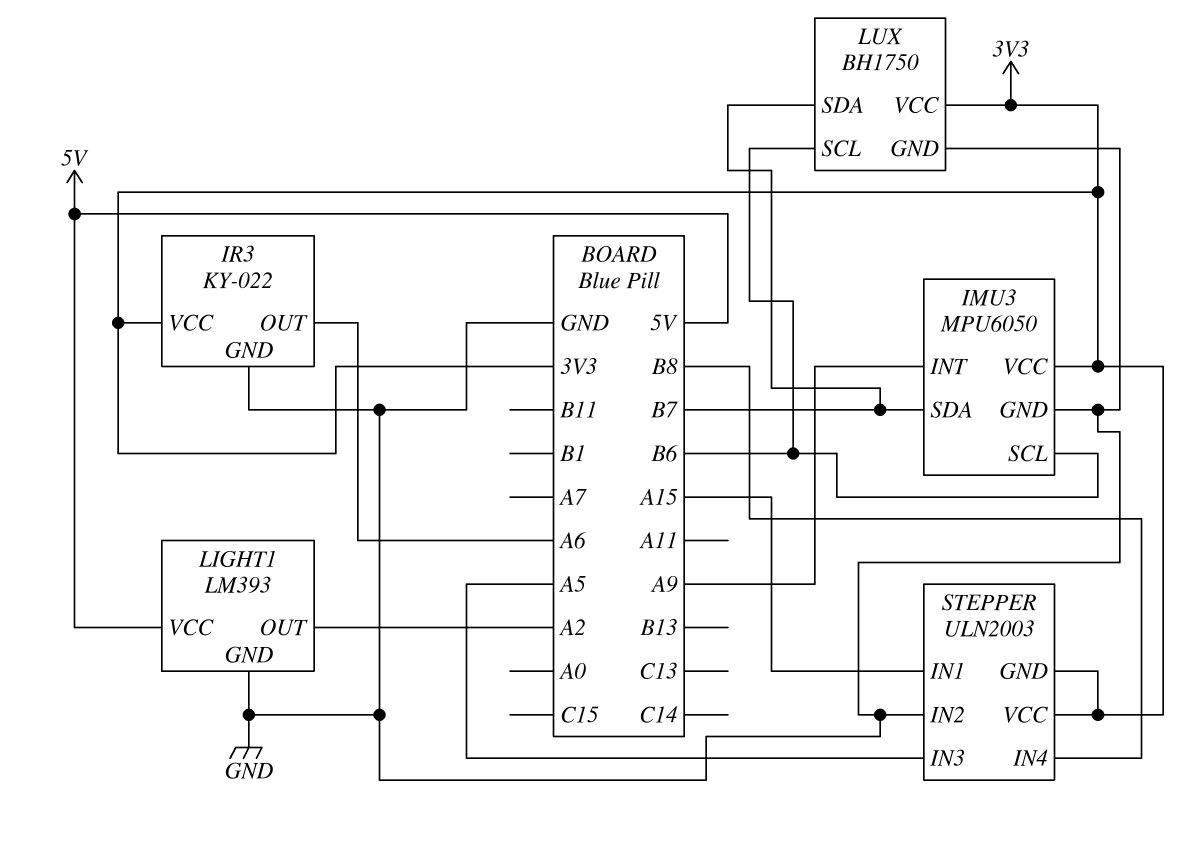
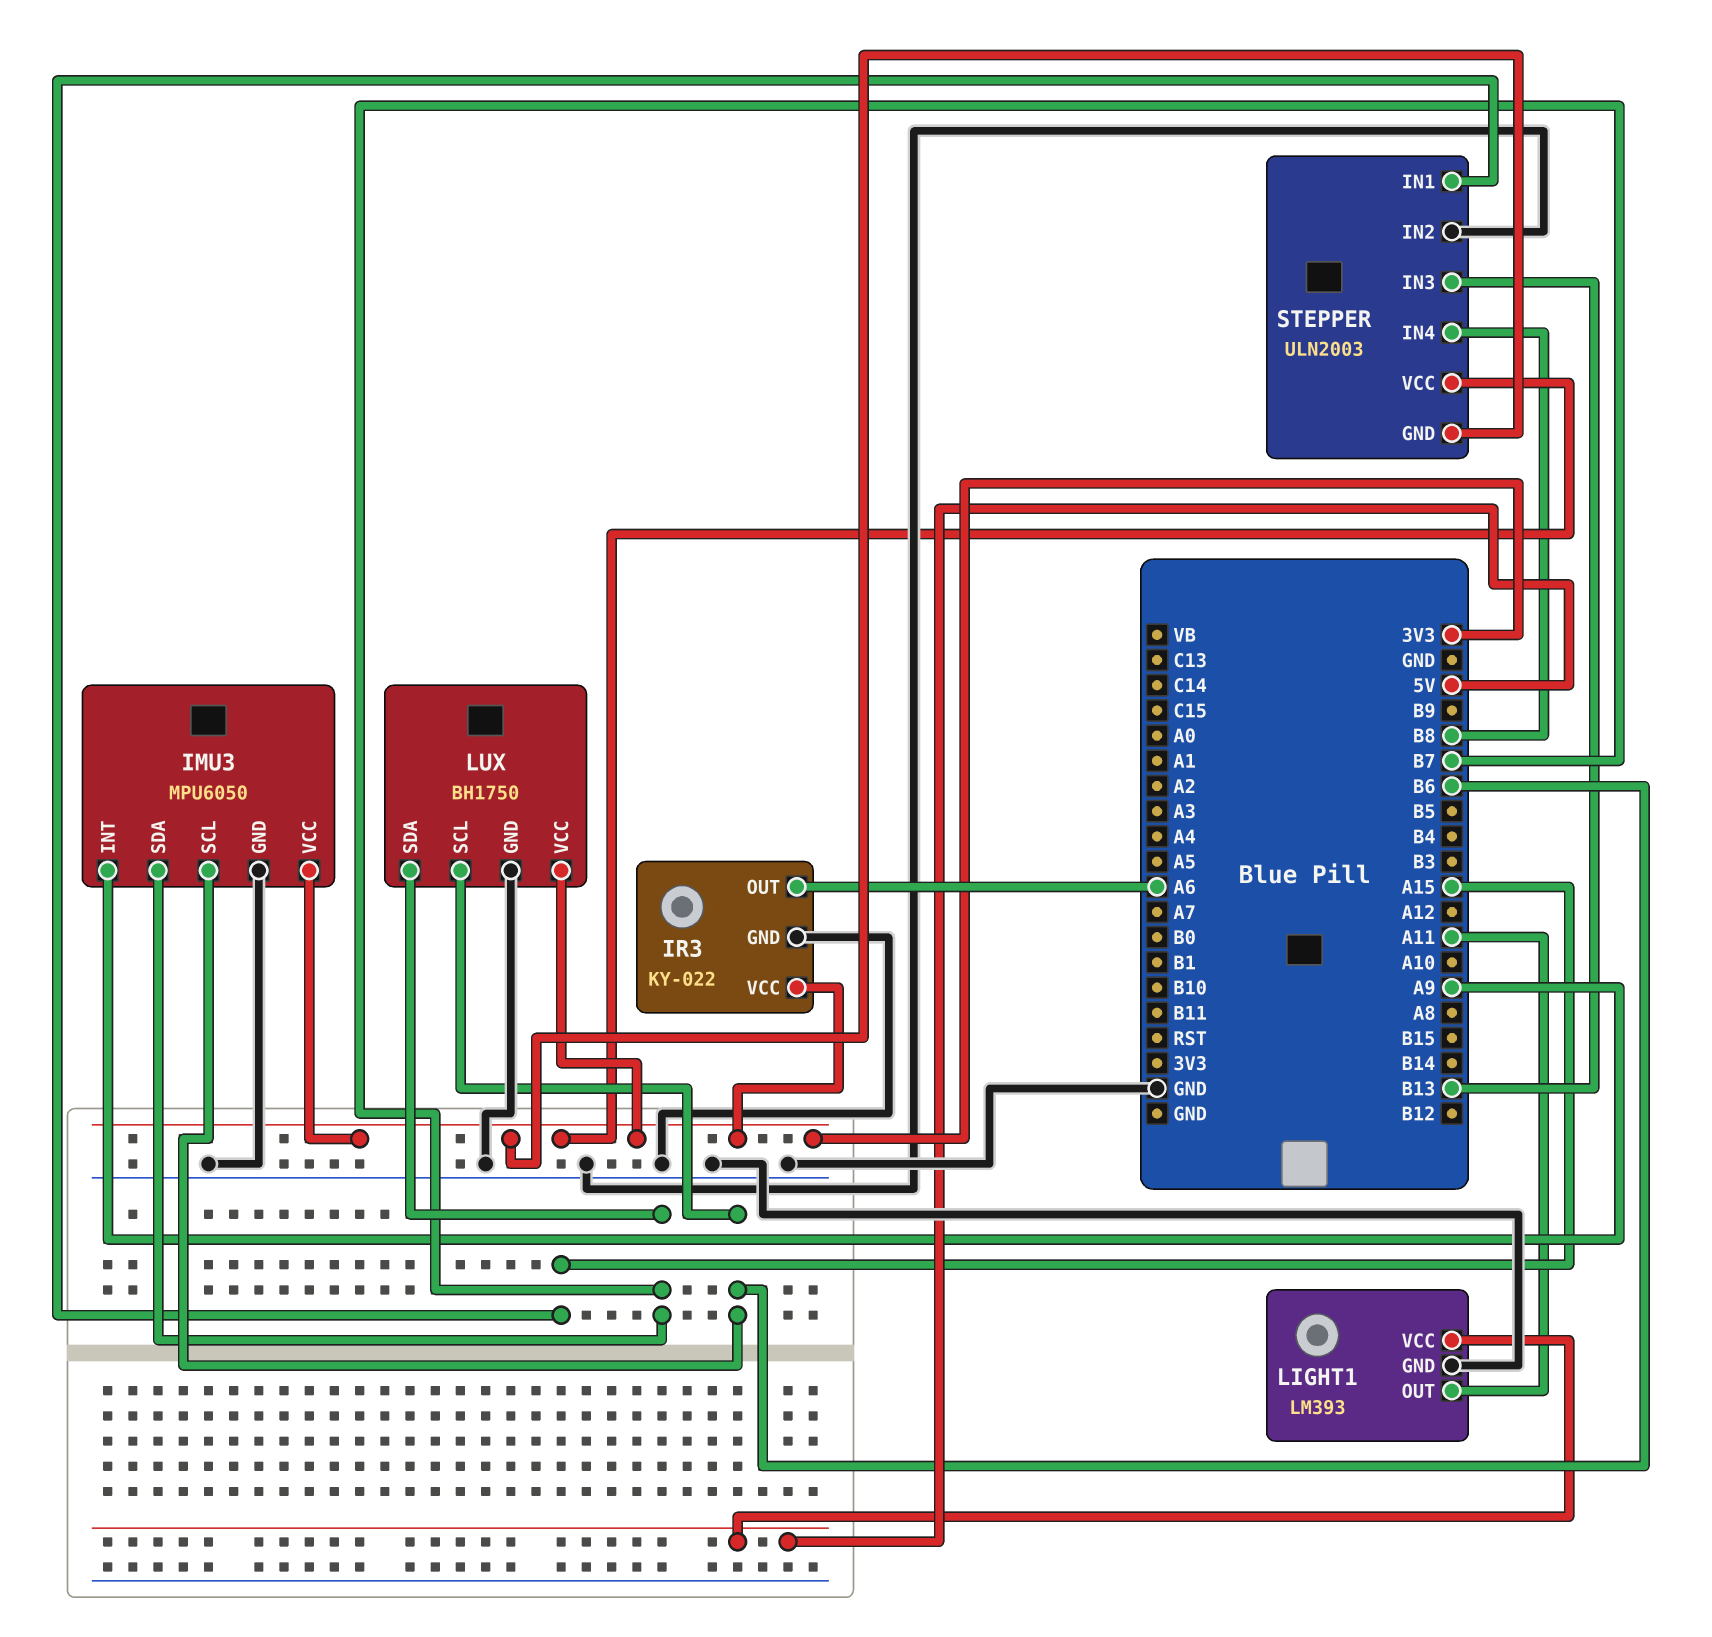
LIGHT1 pin OUT: A2 -> A11
STEPPER pin IN3: A5 -> B13

